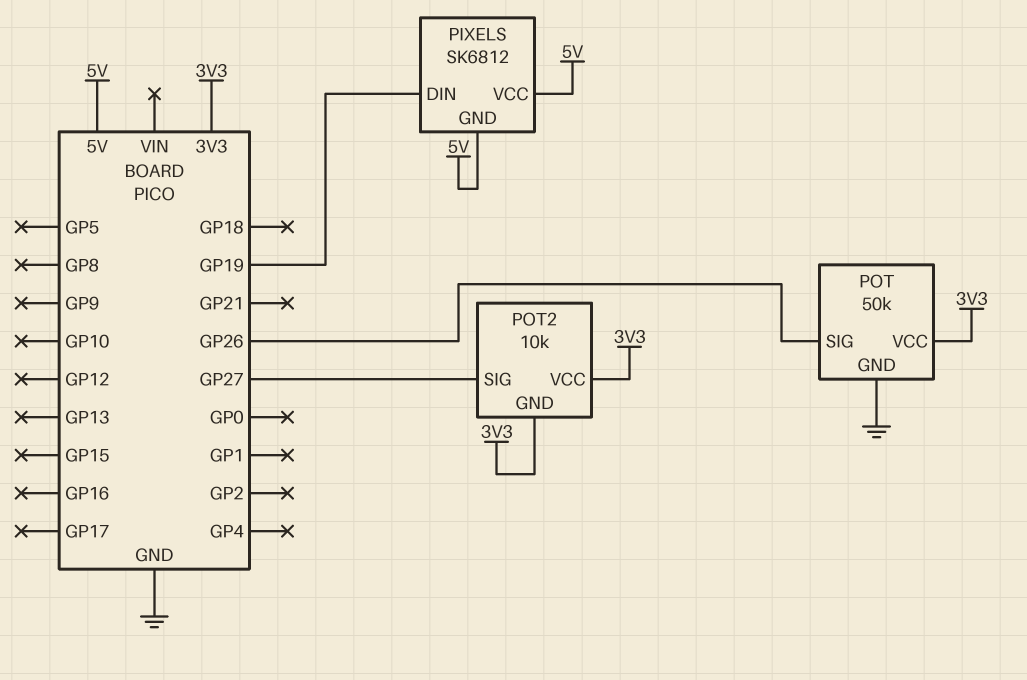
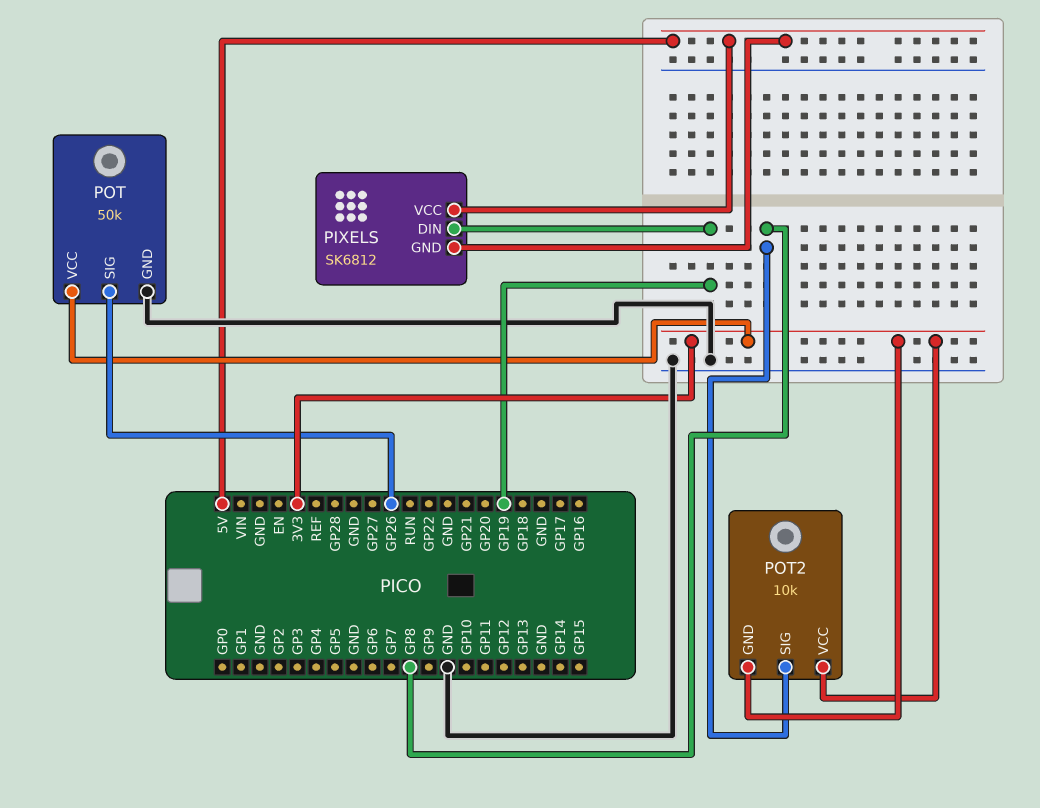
POT2 pin SIG: GP27 -> GP8

